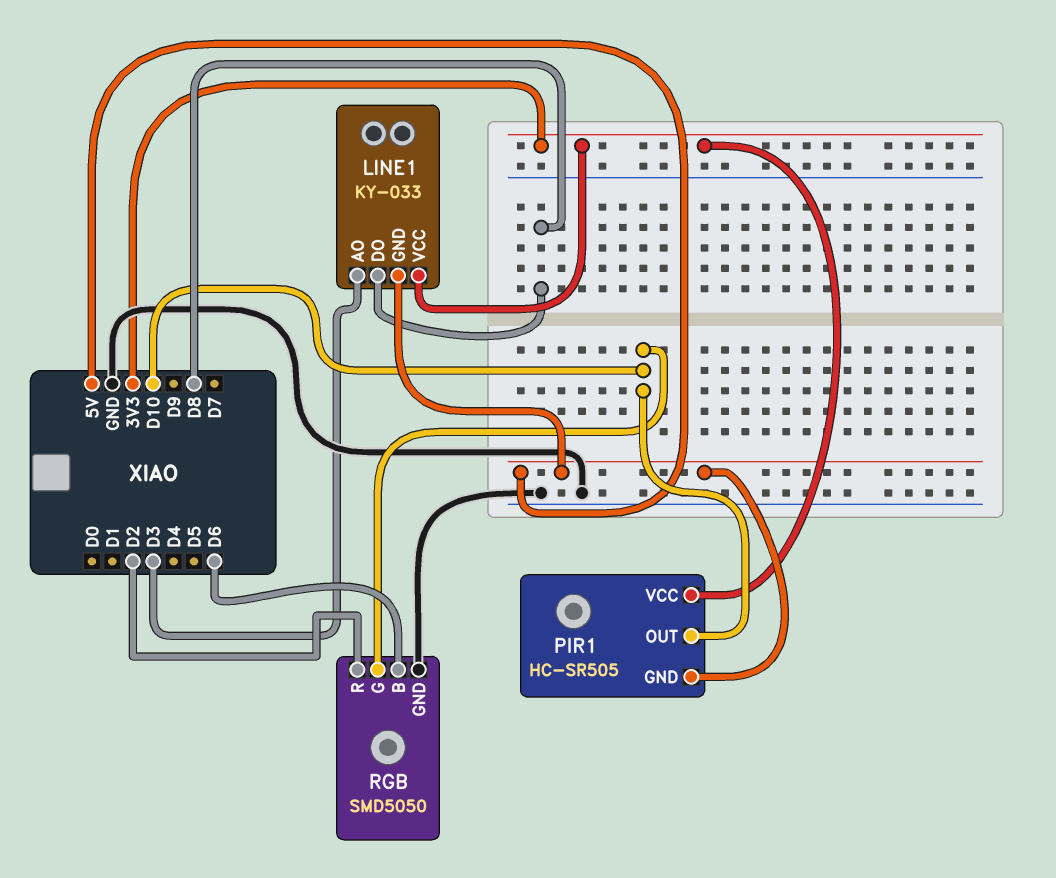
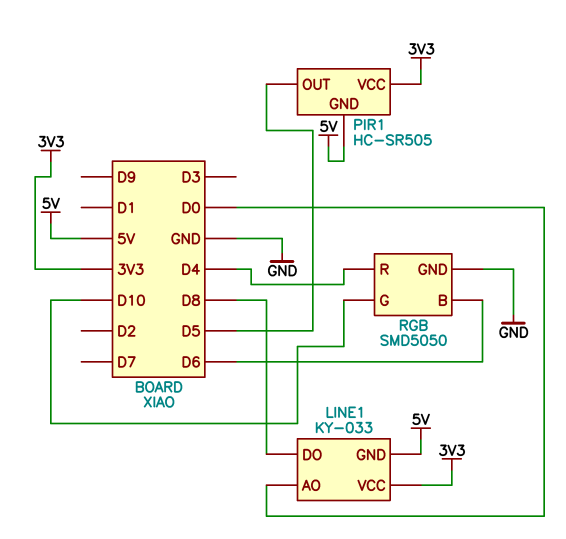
LINE1 pin AO: D3 -> D0
PIR1 pin OUT: D10 -> D5
RGB pin R: D2 -> D4

